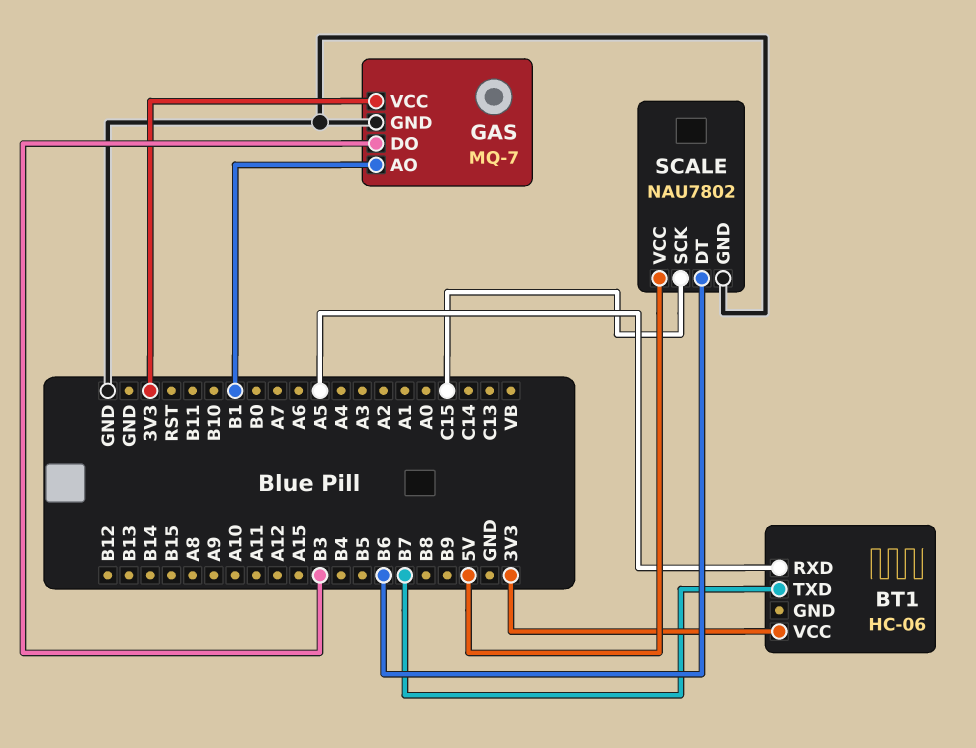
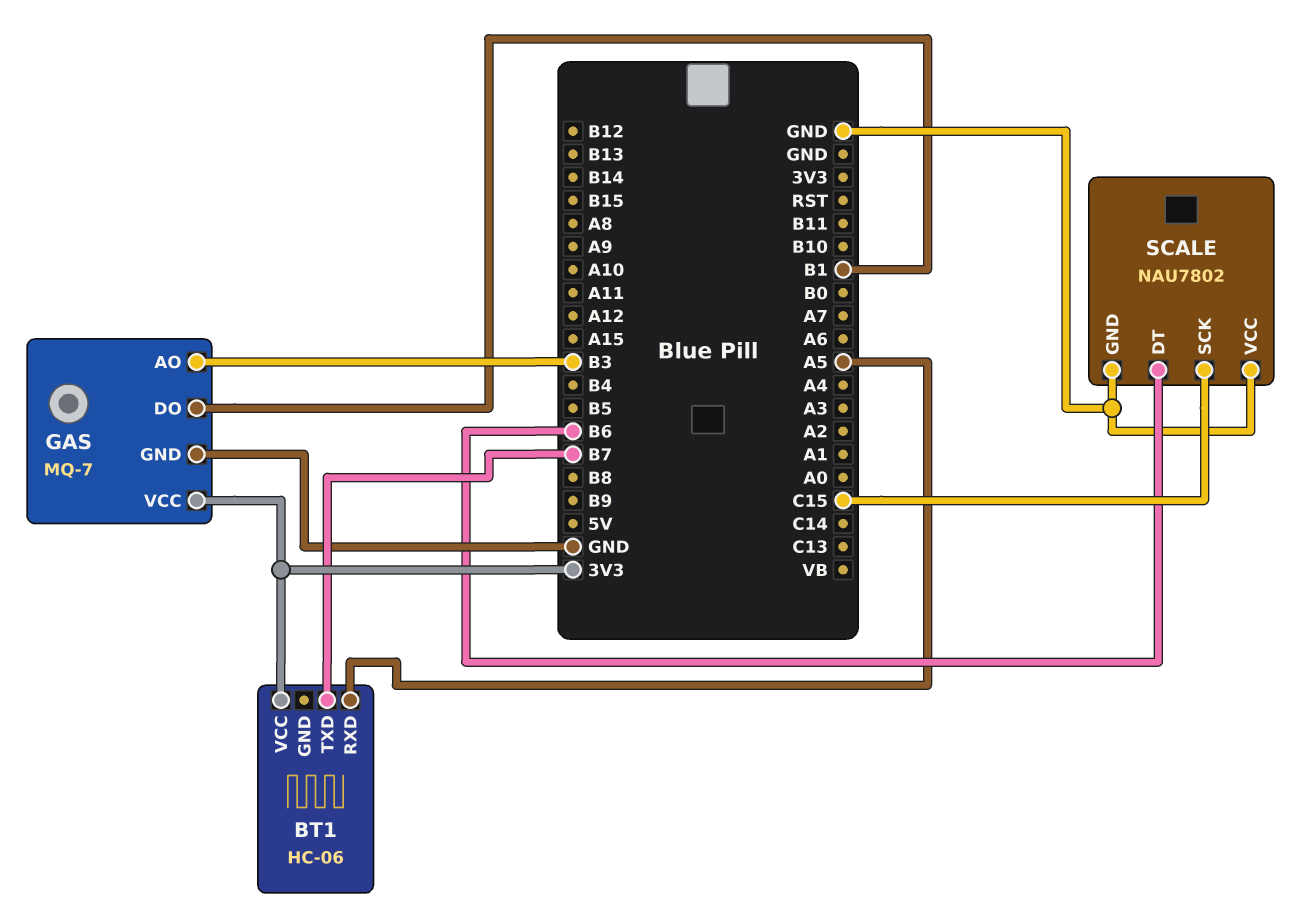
GAS pin AO: B1 -> B3
GAS pin DO: B3 -> B1
SCALE pin VCC: 5V -> GND

